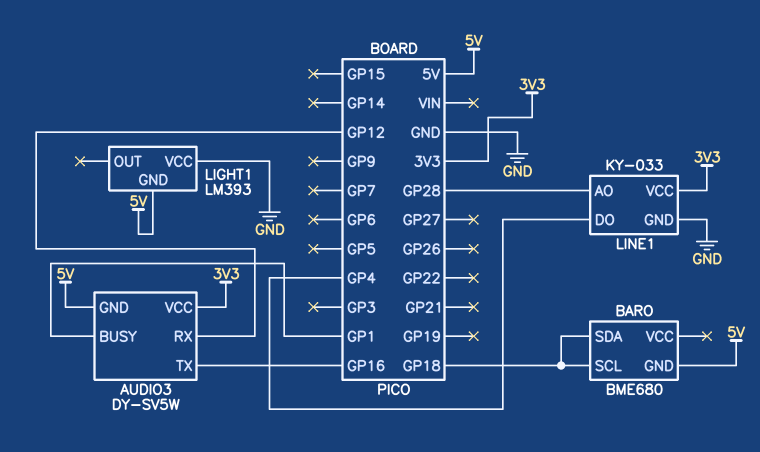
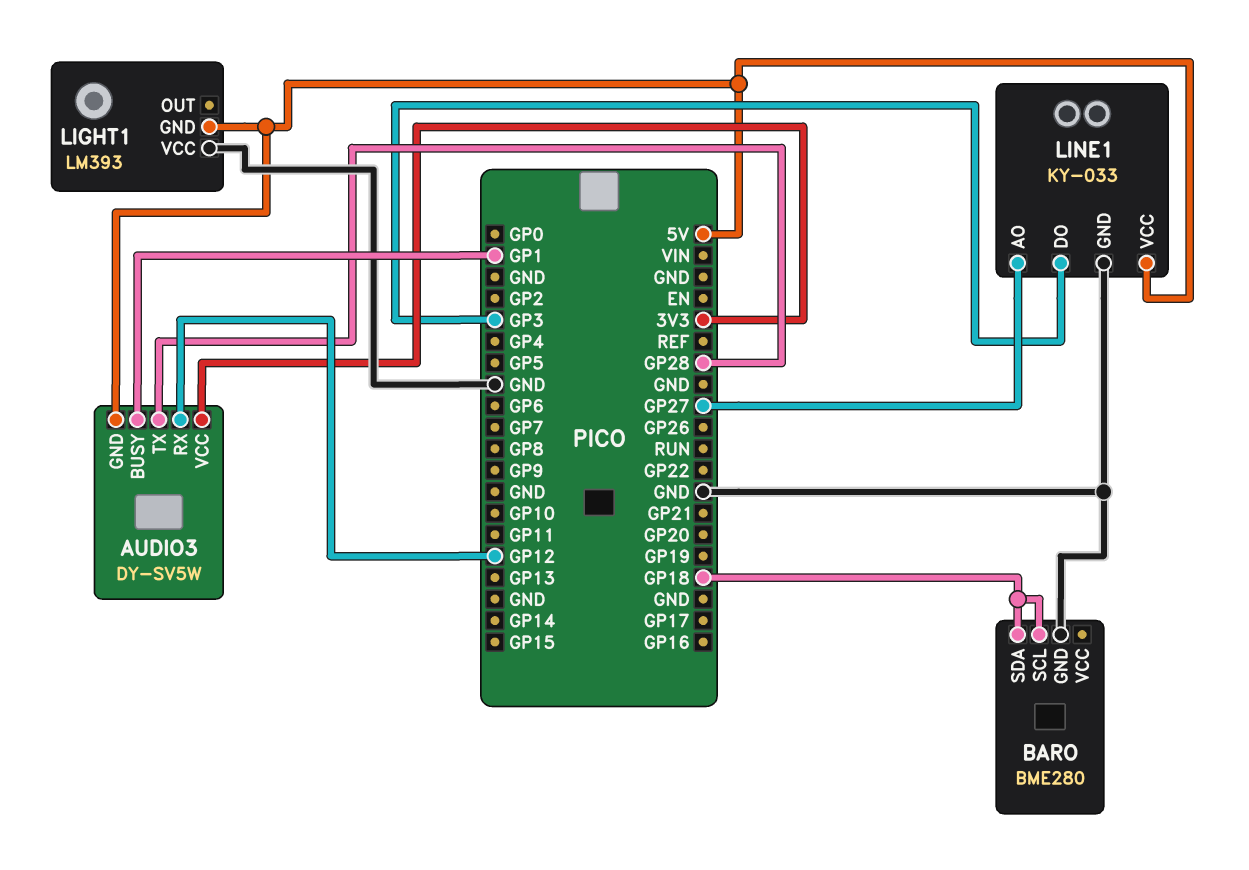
AUDIO3 pin TX: GP16 -> GP28
BARO: BME680 -> BME280
BARO pin GND: 5V -> GND
LINE1 pin AO: GP28 -> GP27
LINE1 pin DO: GP4 -> GP3
LINE1 pin VCC: 3V3 -> 5V

